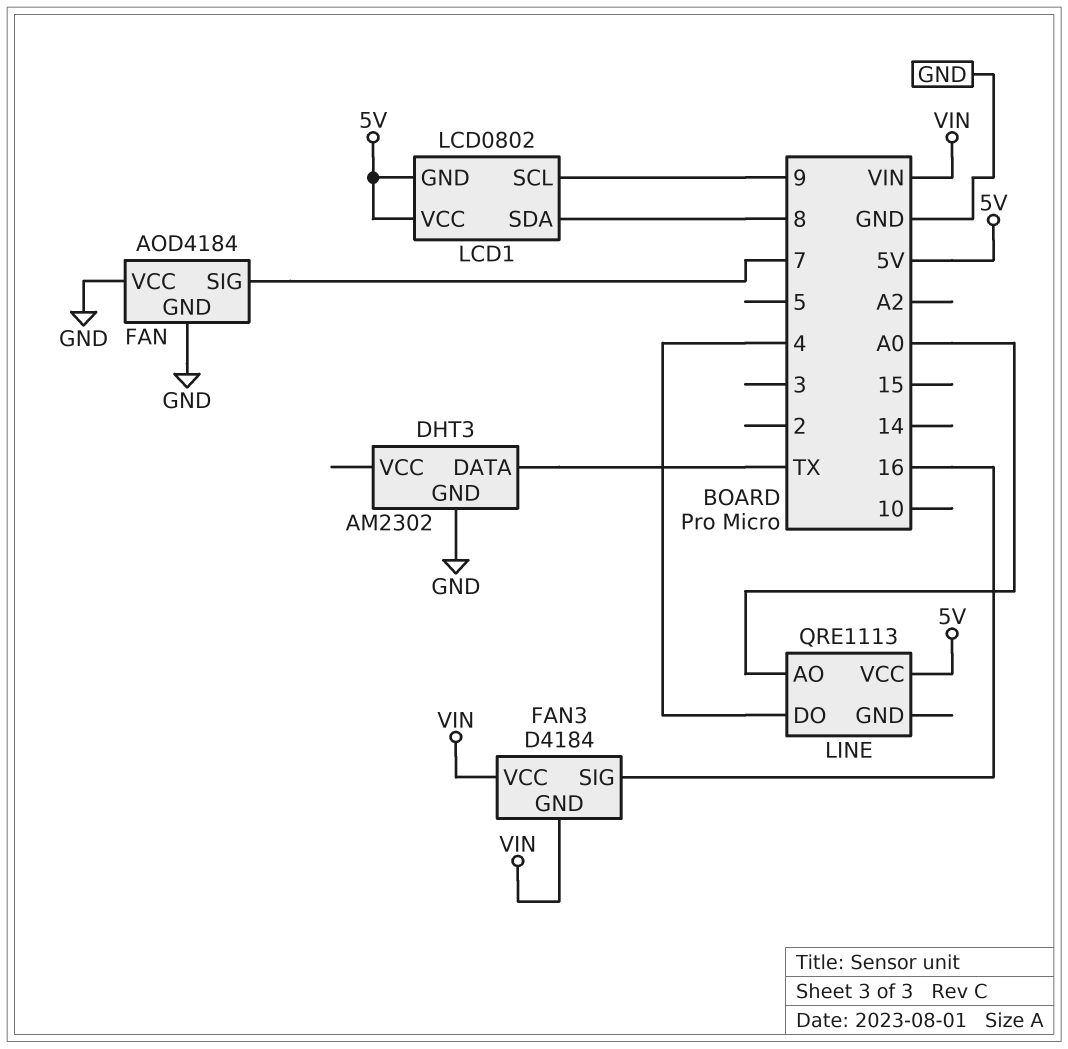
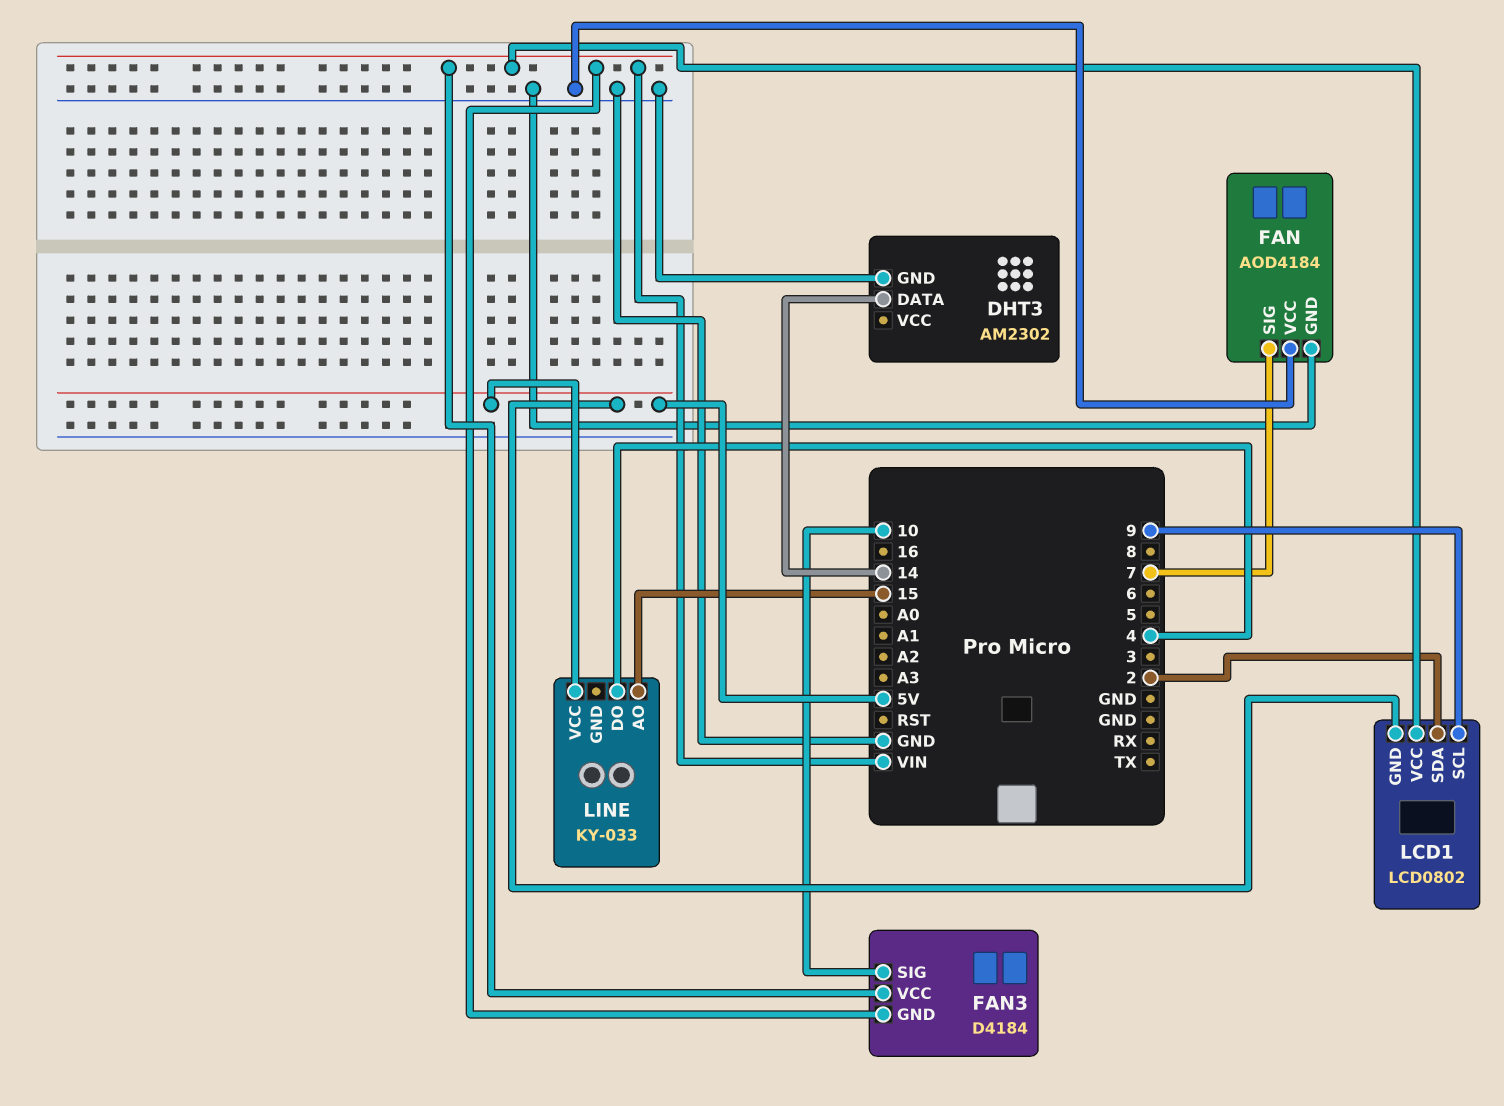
DHT3 pin DATA: TX -> 14
FAN3 pin SIG: 16 -> 10
LCD1 pin SDA: 8 -> 2
LCD1 pin VCC: 5V -> VIN
LINE: QRE1113 -> KY-033
LINE pin AO: A0 -> 15

